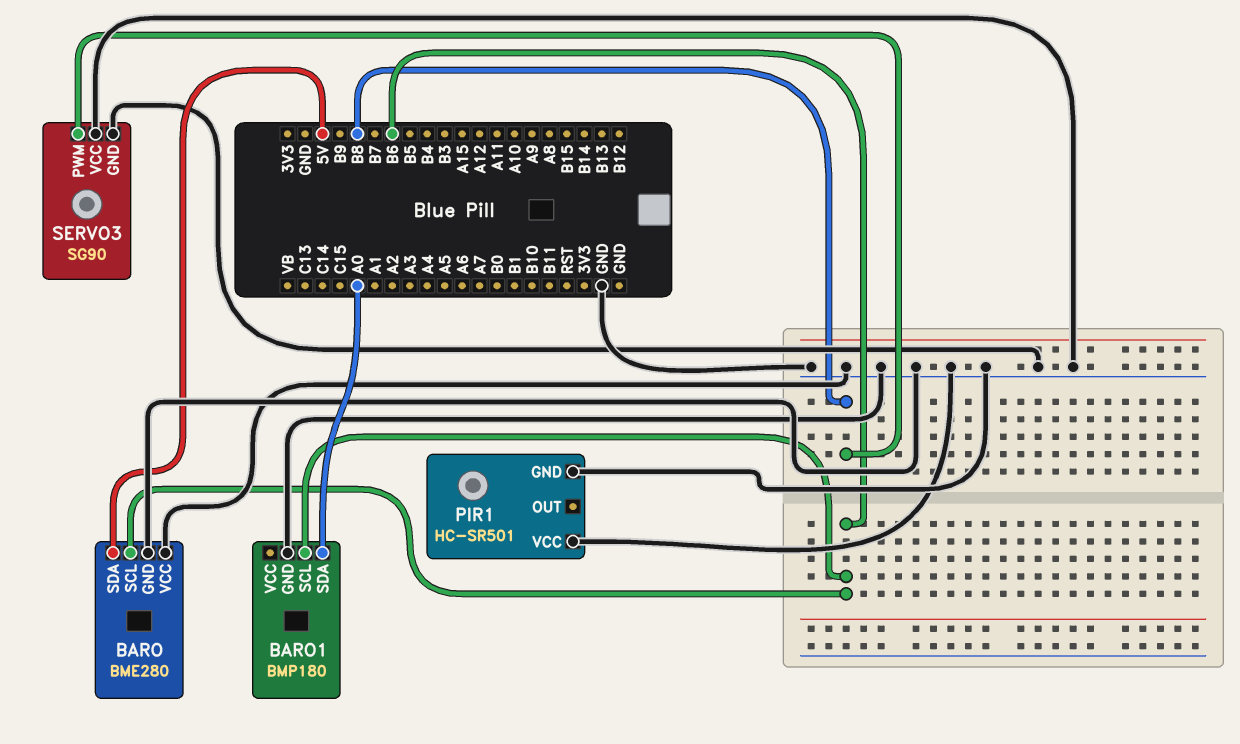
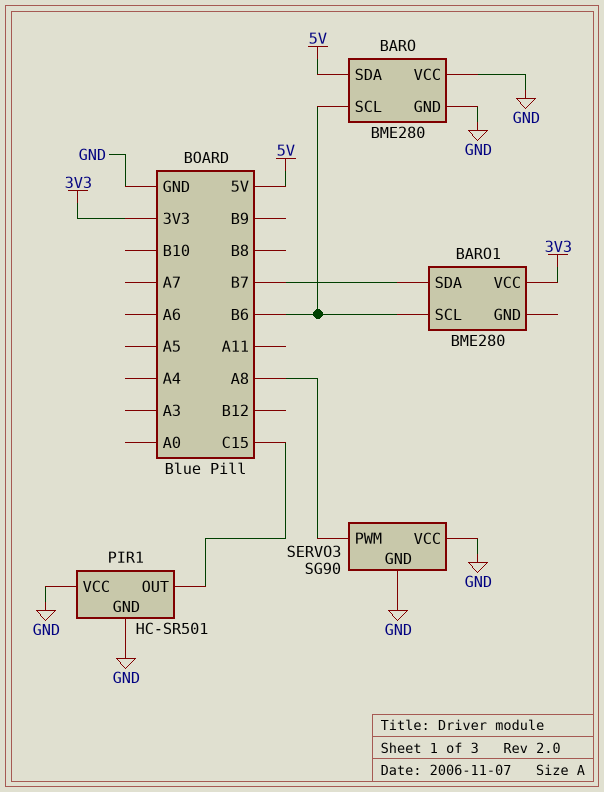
BARO1: BMP180 -> BME280
BARO1 pin GND: GND -> none
BARO1 pin SDA: A0 -> B7
BARO1 pin VCC: none -> 3V3
PIR1 pin OUT: none -> C15
SERVO3 pin PWM: B8 -> A8

